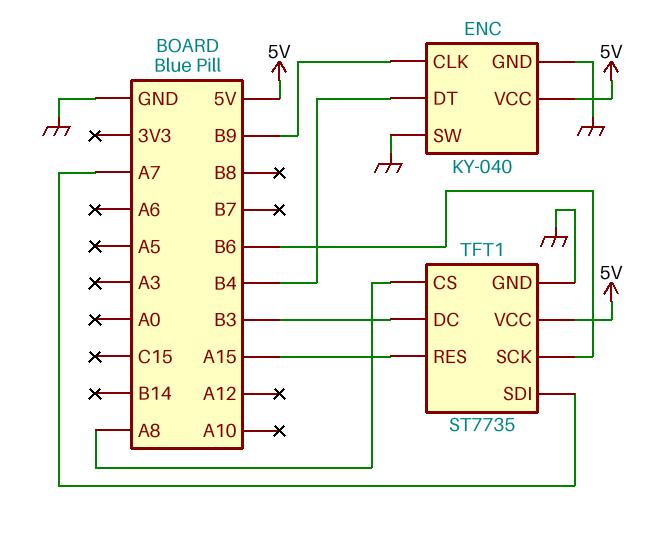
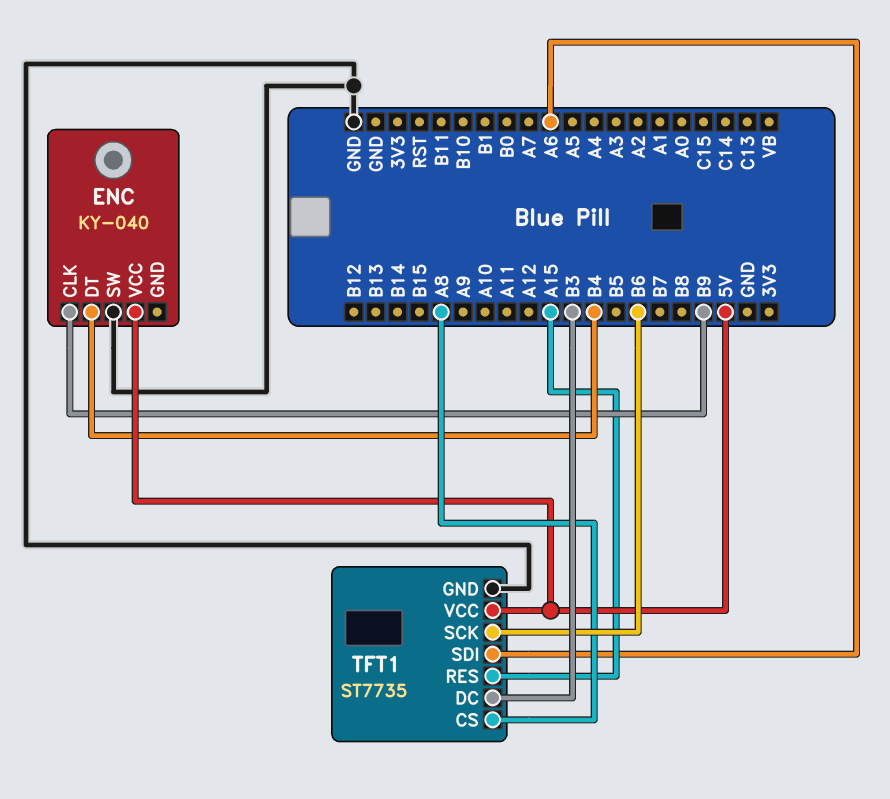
ENC pin GND: GND -> none
TFT1 pin SDI: A7 -> A6

